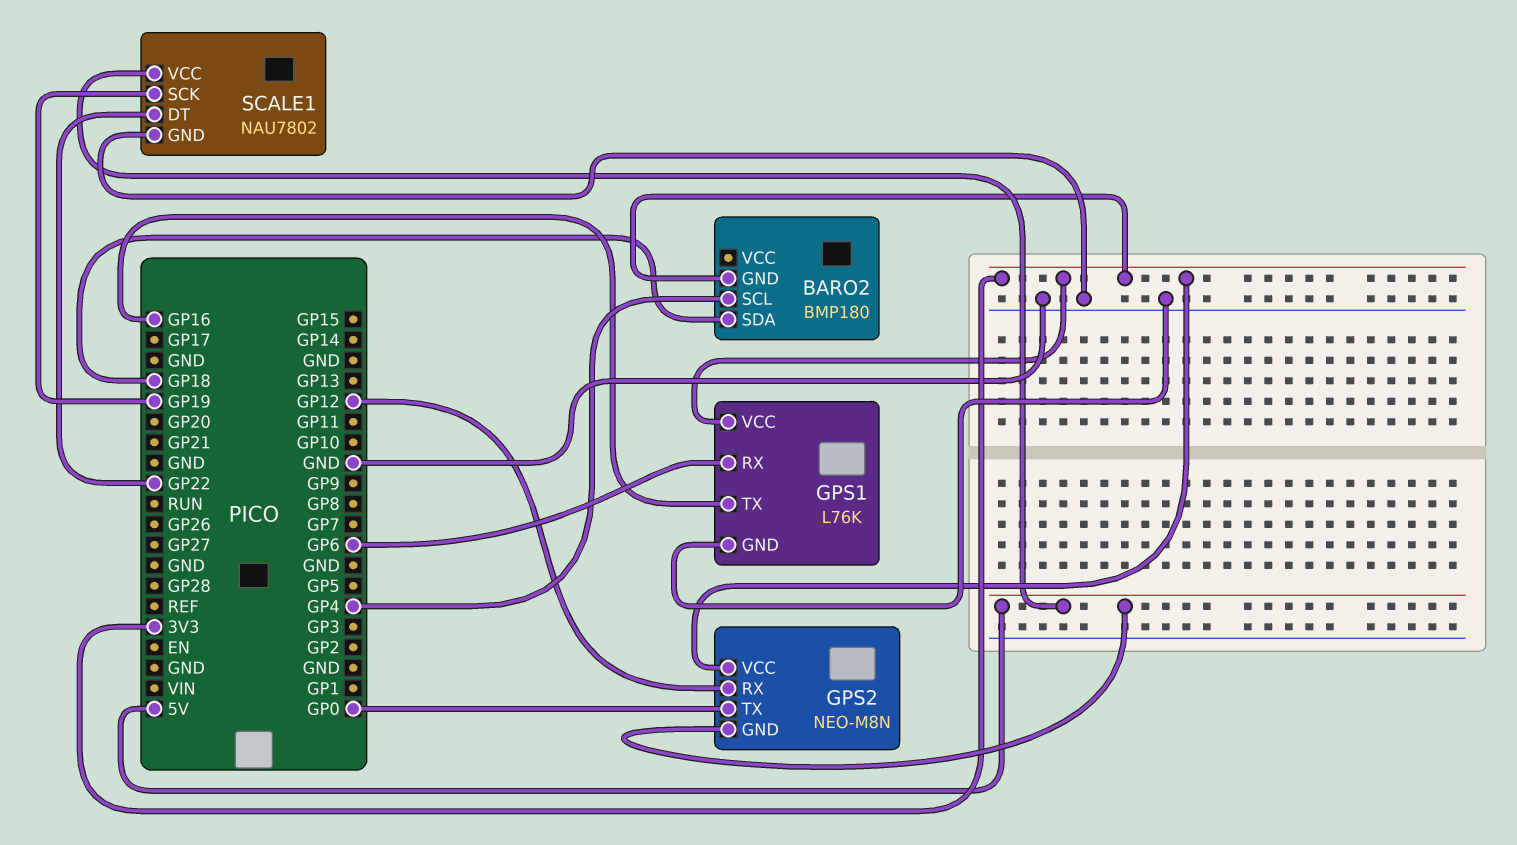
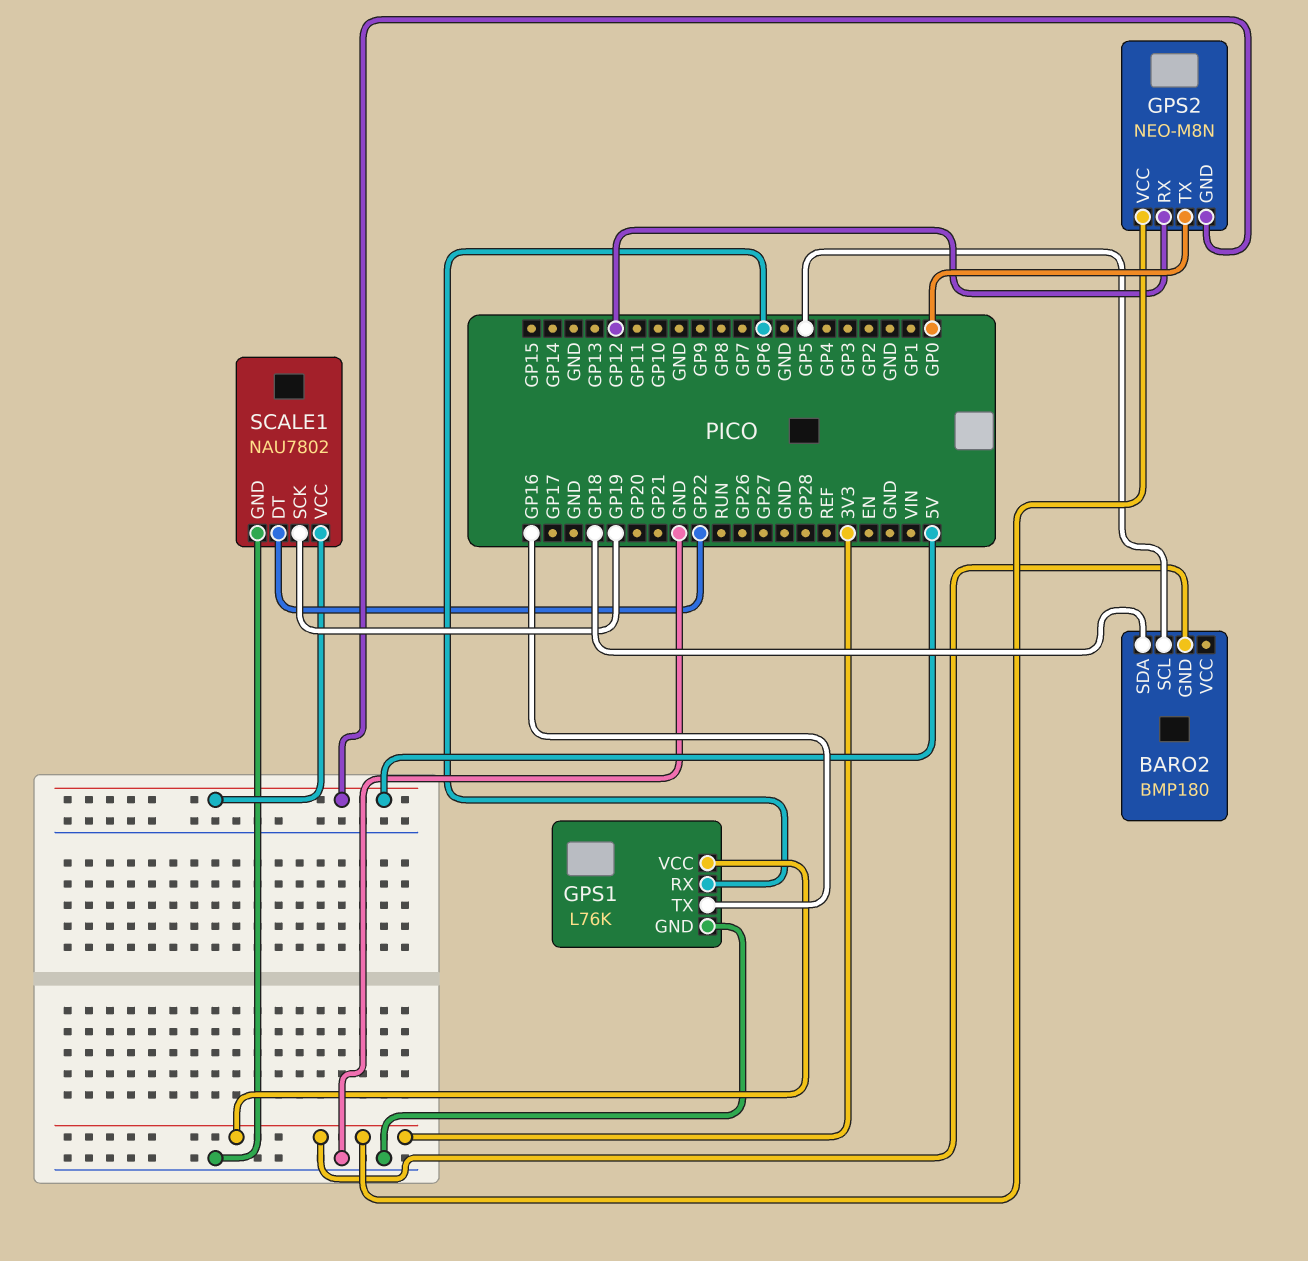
BARO2 pin SCL: GP4 -> GP5

